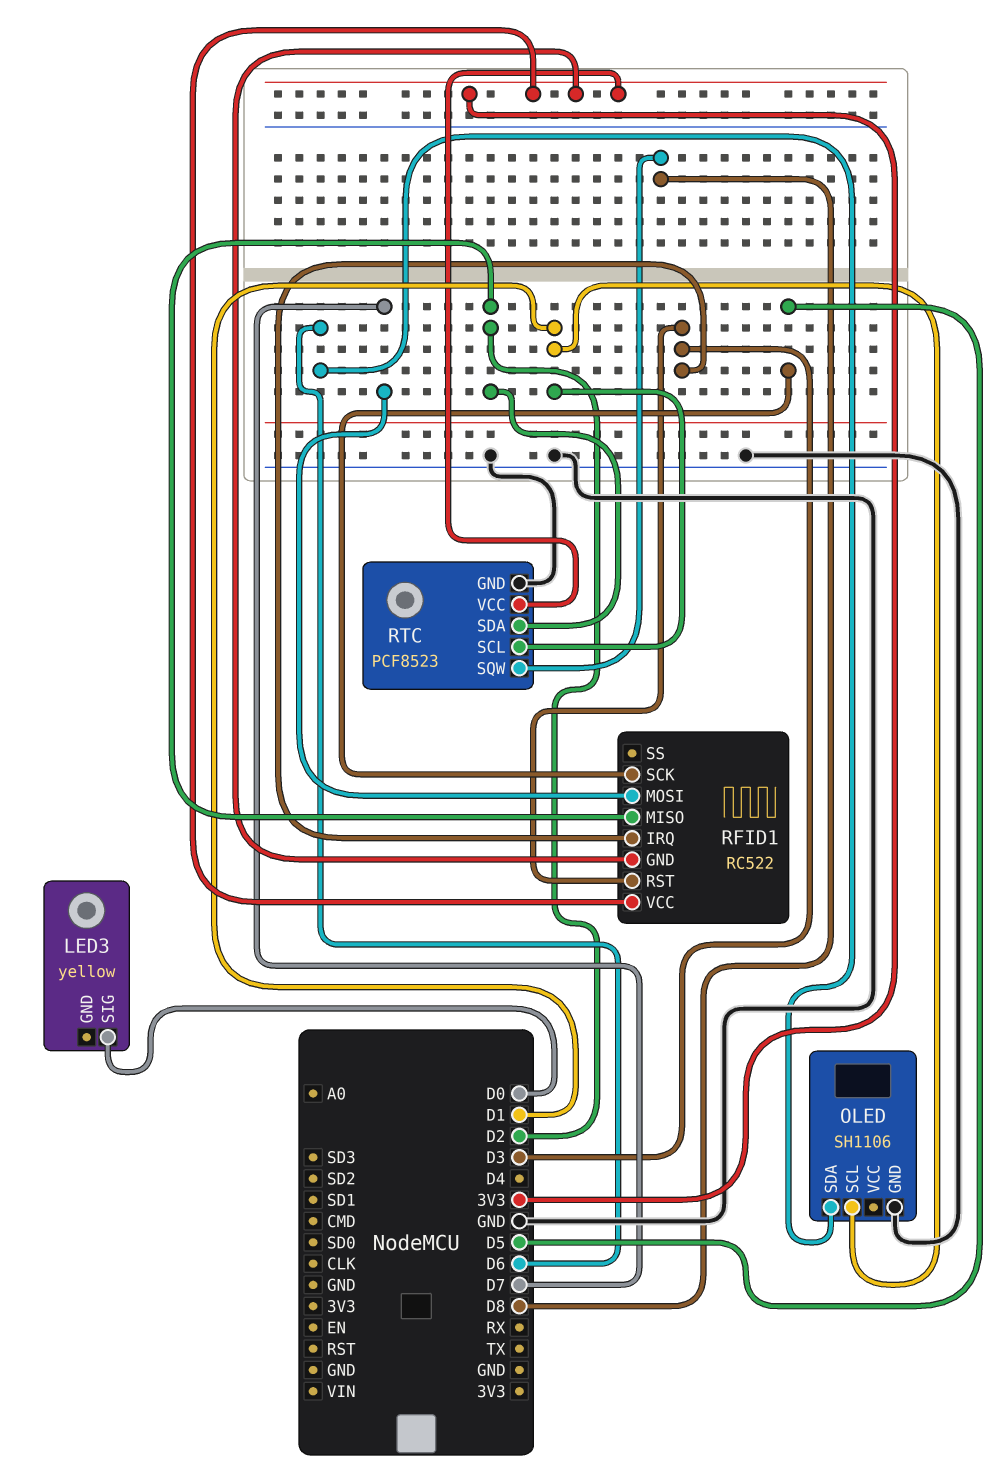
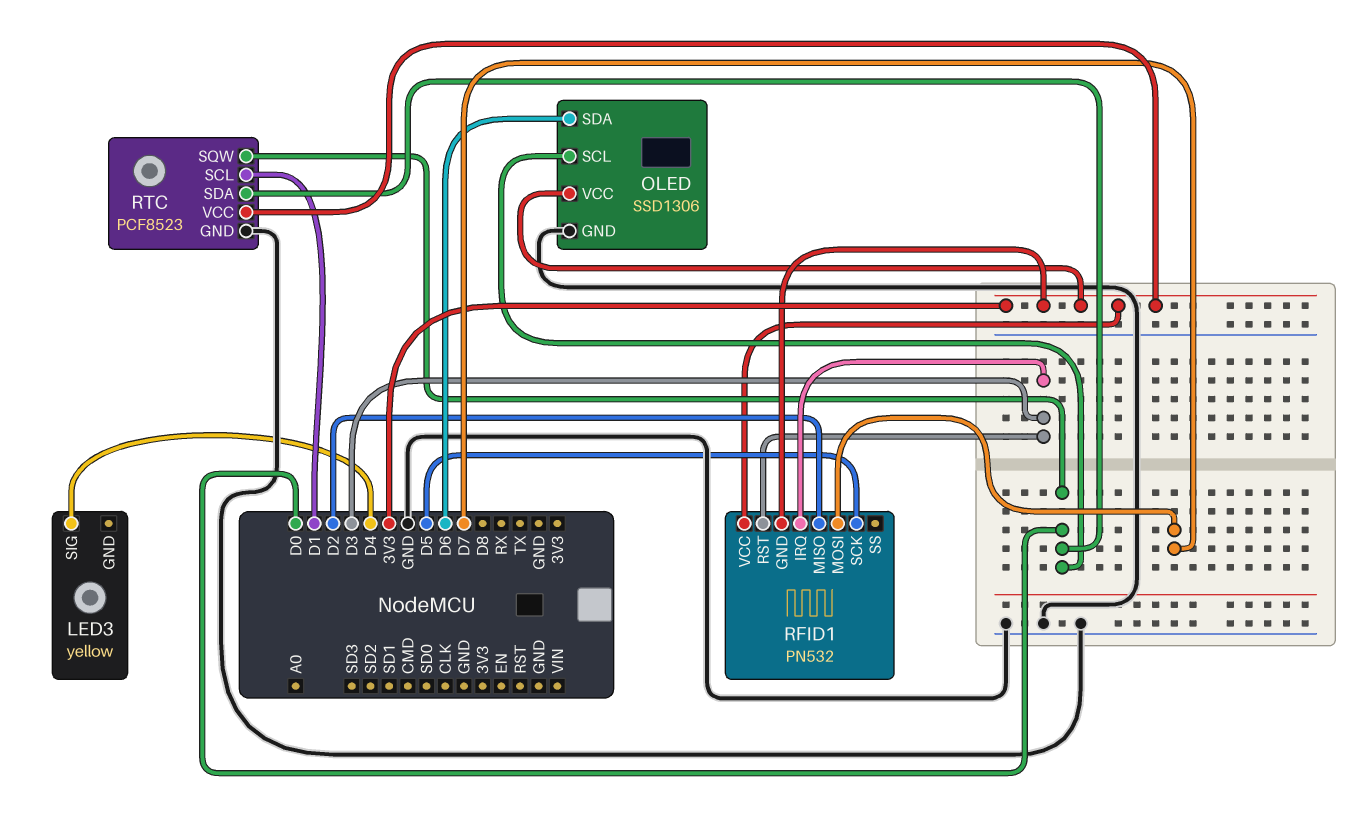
LED3 pin SIG: D0 -> D4
OLED: SH1106 -> SSD1306
OLED pin SCL: D1 -> D0
OLED pin VCC: none -> 3V3
RFID1: RC522 -> PN532
RTC pin SDA: D2 -> D0
RTC pin SQW: D8 -> D0

